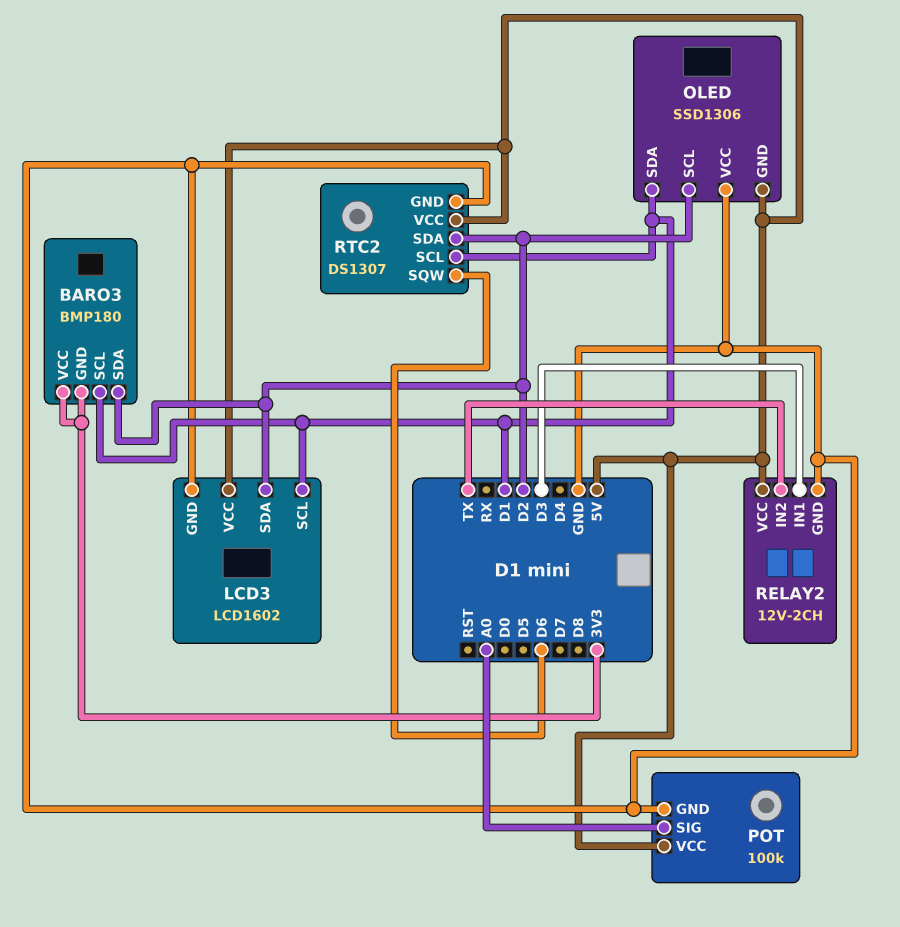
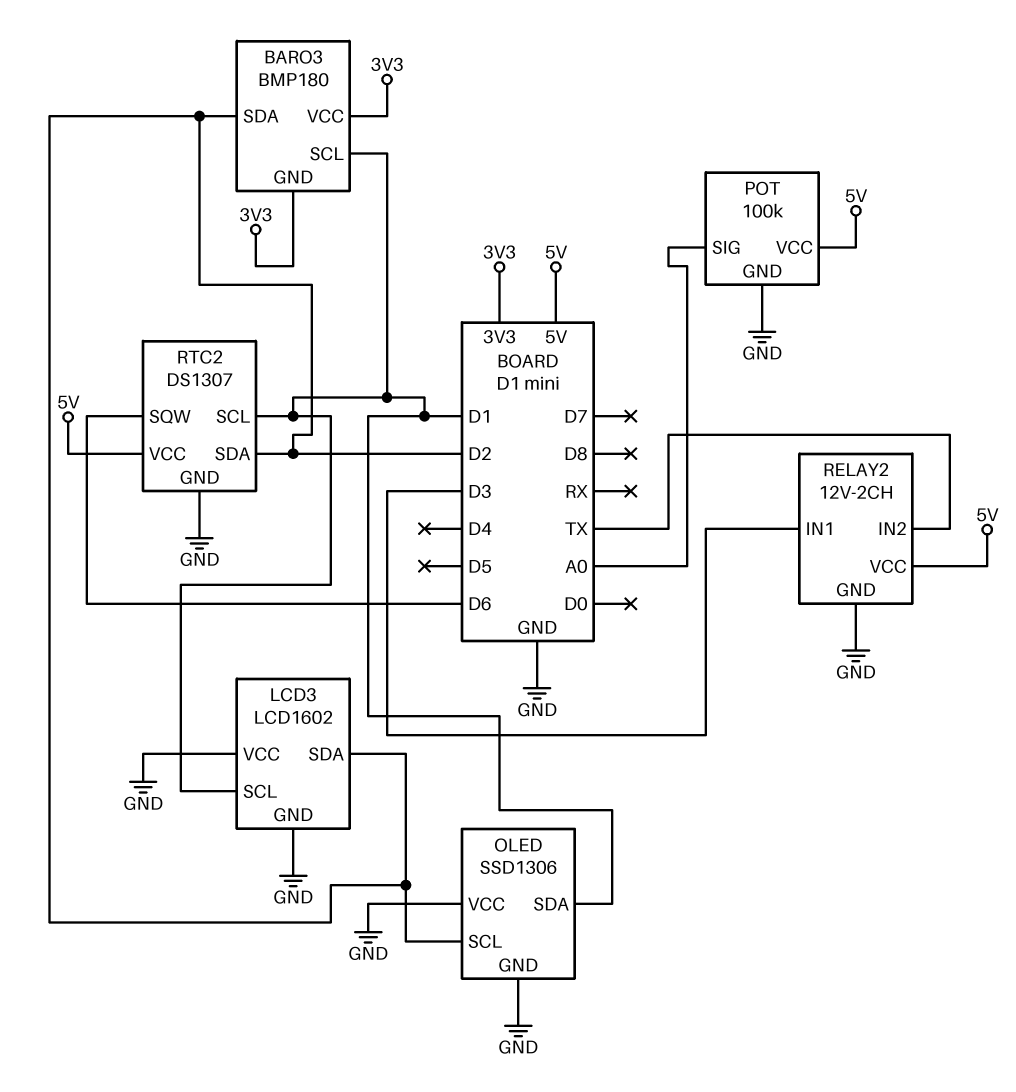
LCD3 pin VCC: 5V -> GND
OLED pin GND: 5V -> GND

